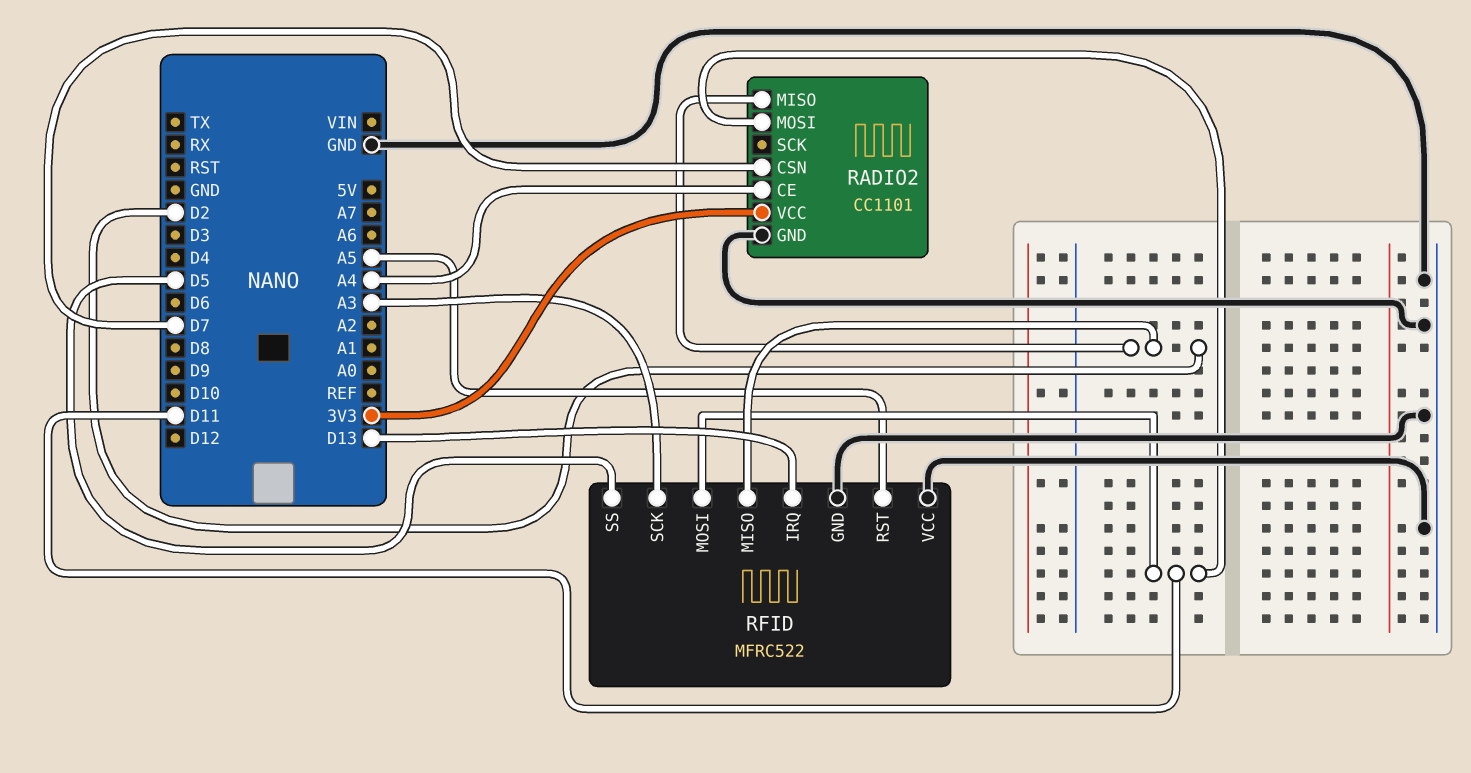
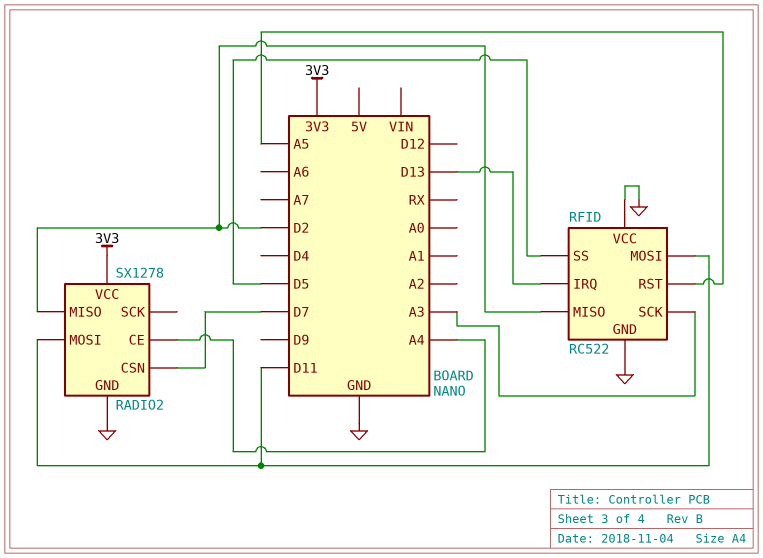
RADIO2: CC1101 -> SX1278
RFID: MFRC522 -> RC522

